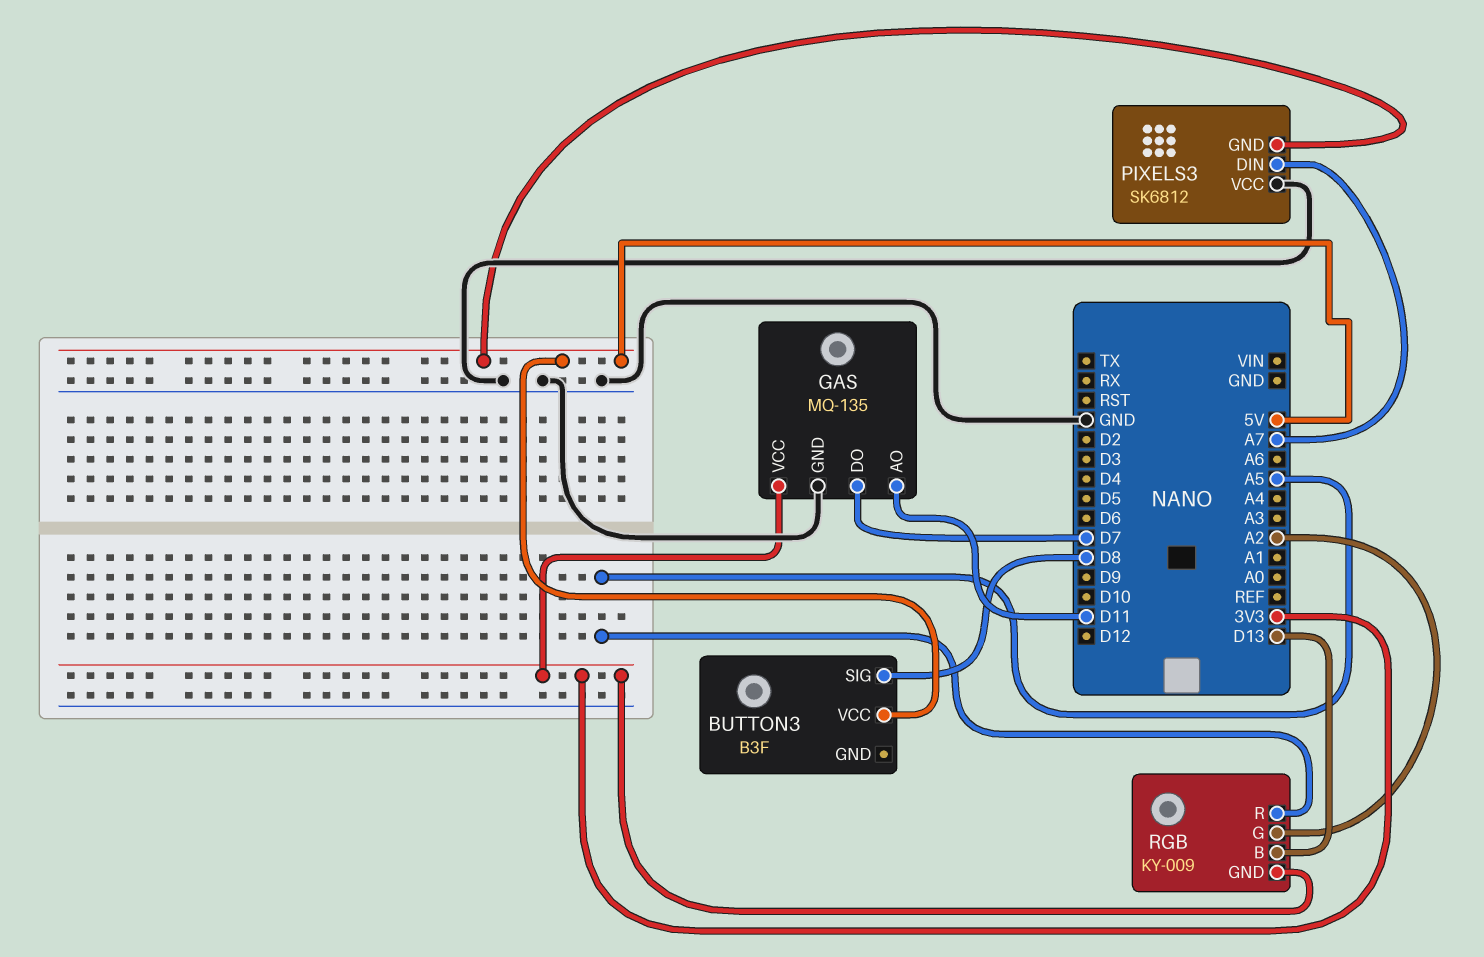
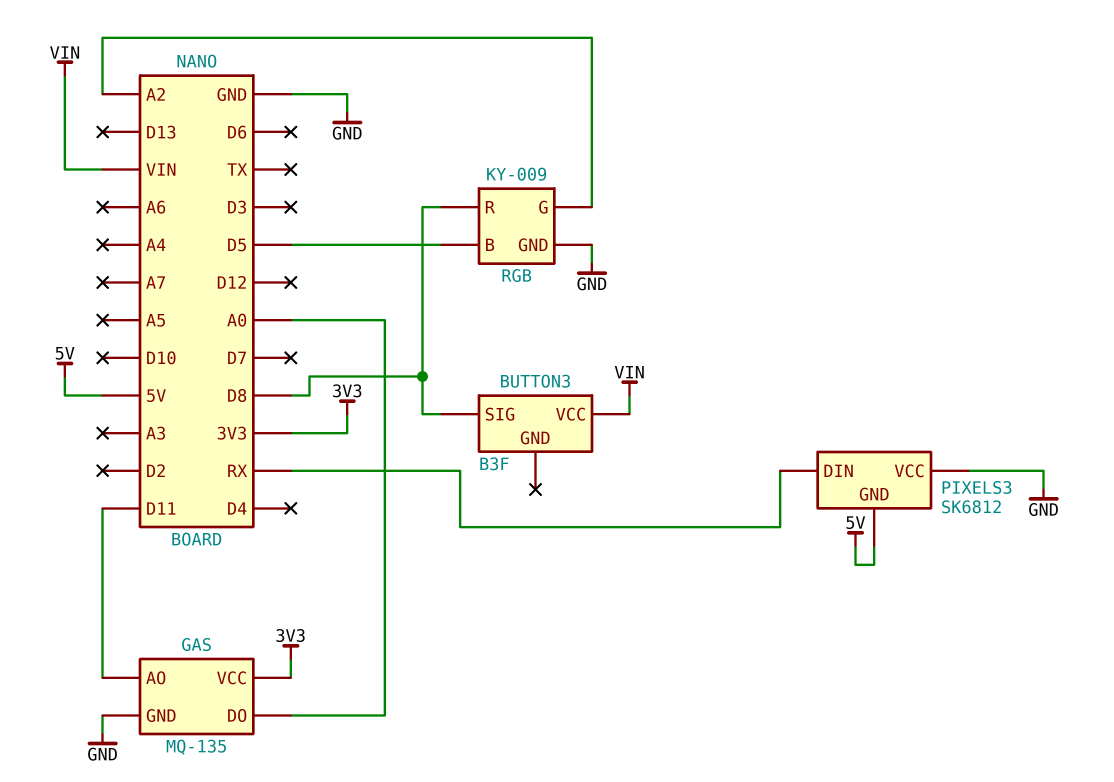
BUTTON3 pin VCC: 5V -> VIN
GAS pin DO: D7 -> A0
PIXELS3 pin DIN: A7 -> RX
RGB pin B: D13 -> D5
RGB pin GND: 3V3 -> GND
RGB pin R: A5 -> D8

